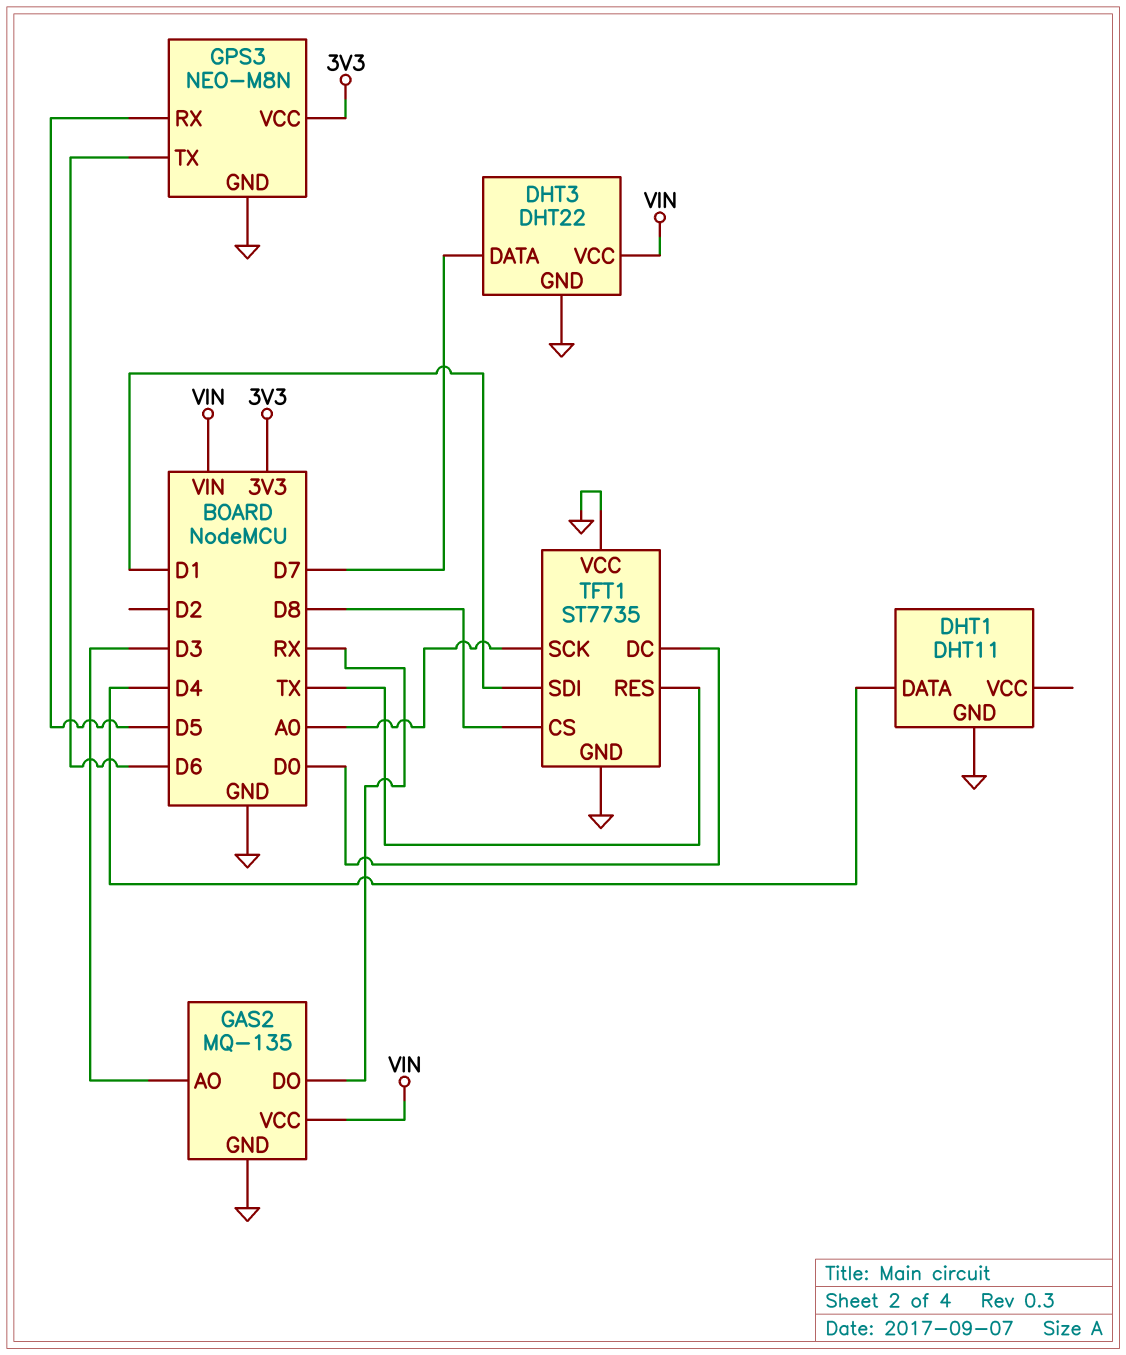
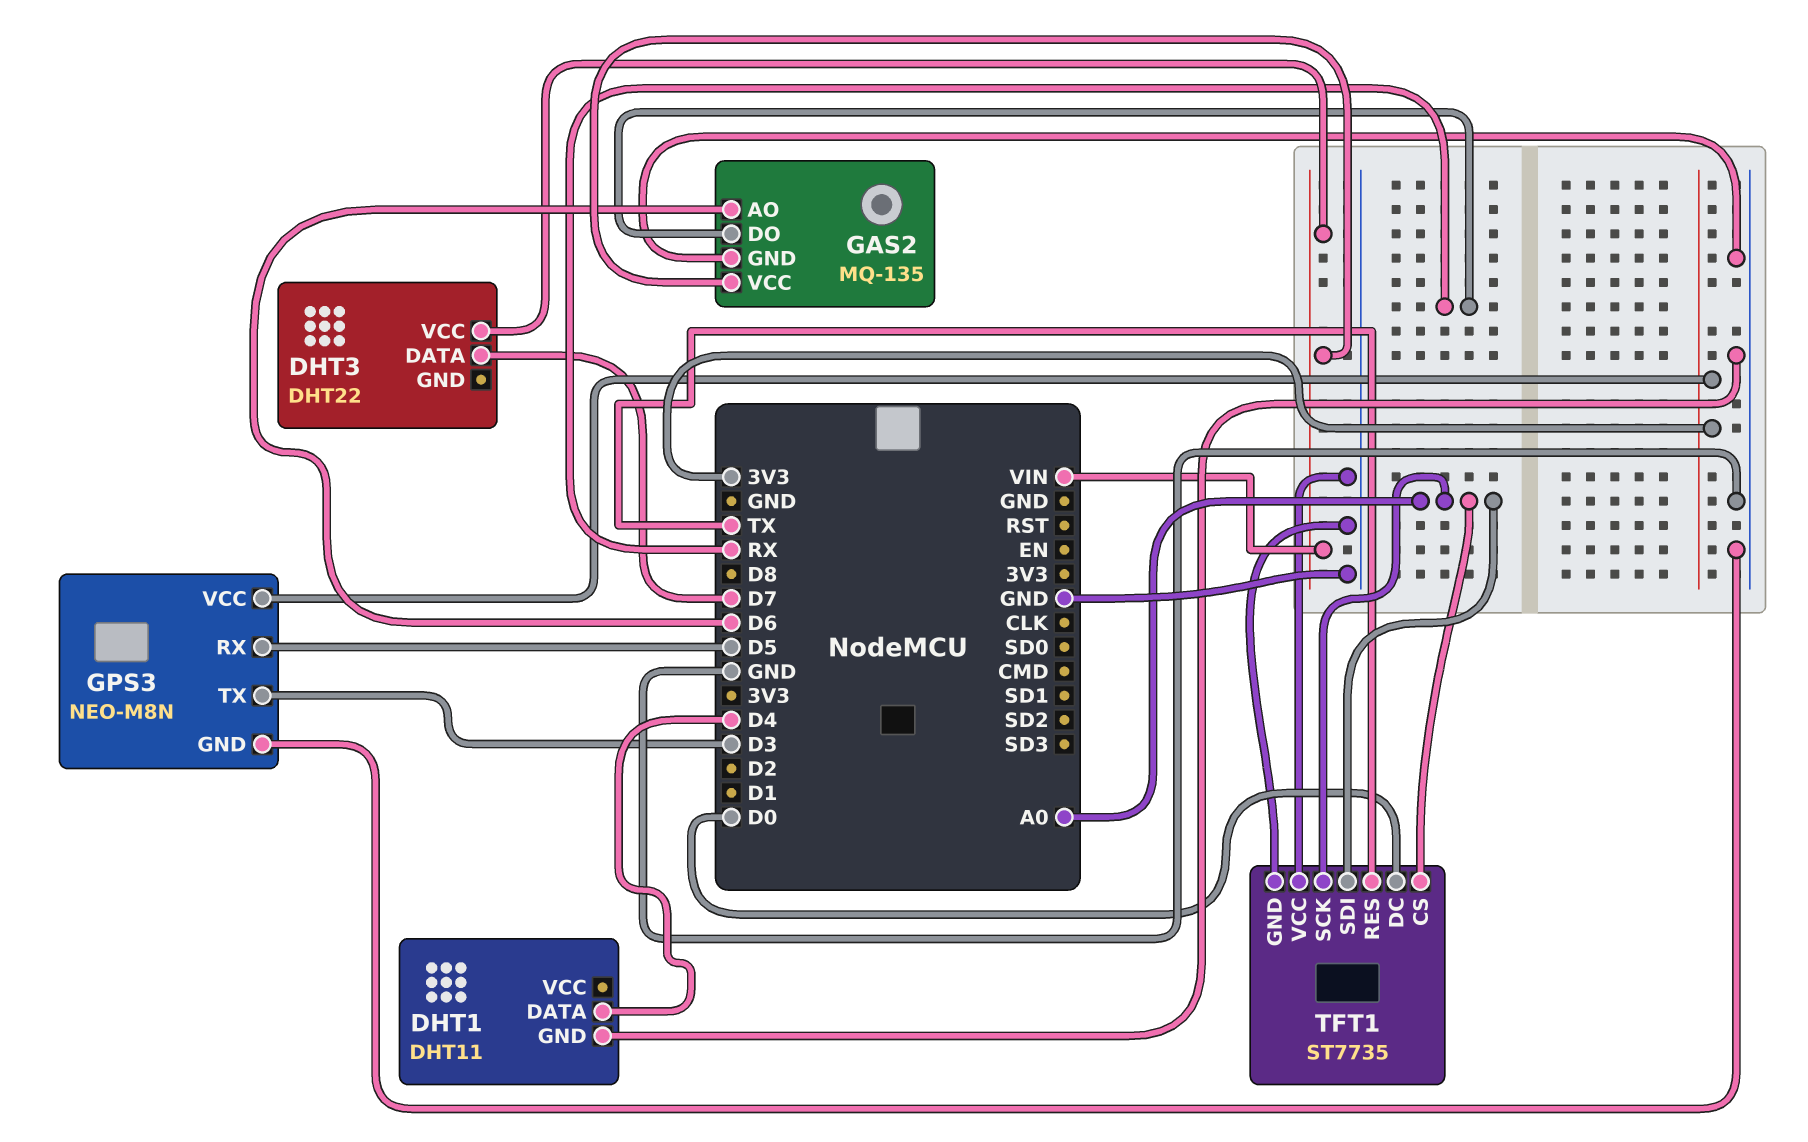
DHT3 pin GND: GND -> none
GAS2 pin AO: D3 -> D6
GPS3 pin TX: D6 -> D3
TFT1 pin CS: D8 -> A0
TFT1 pin SDI: D1 -> A0

